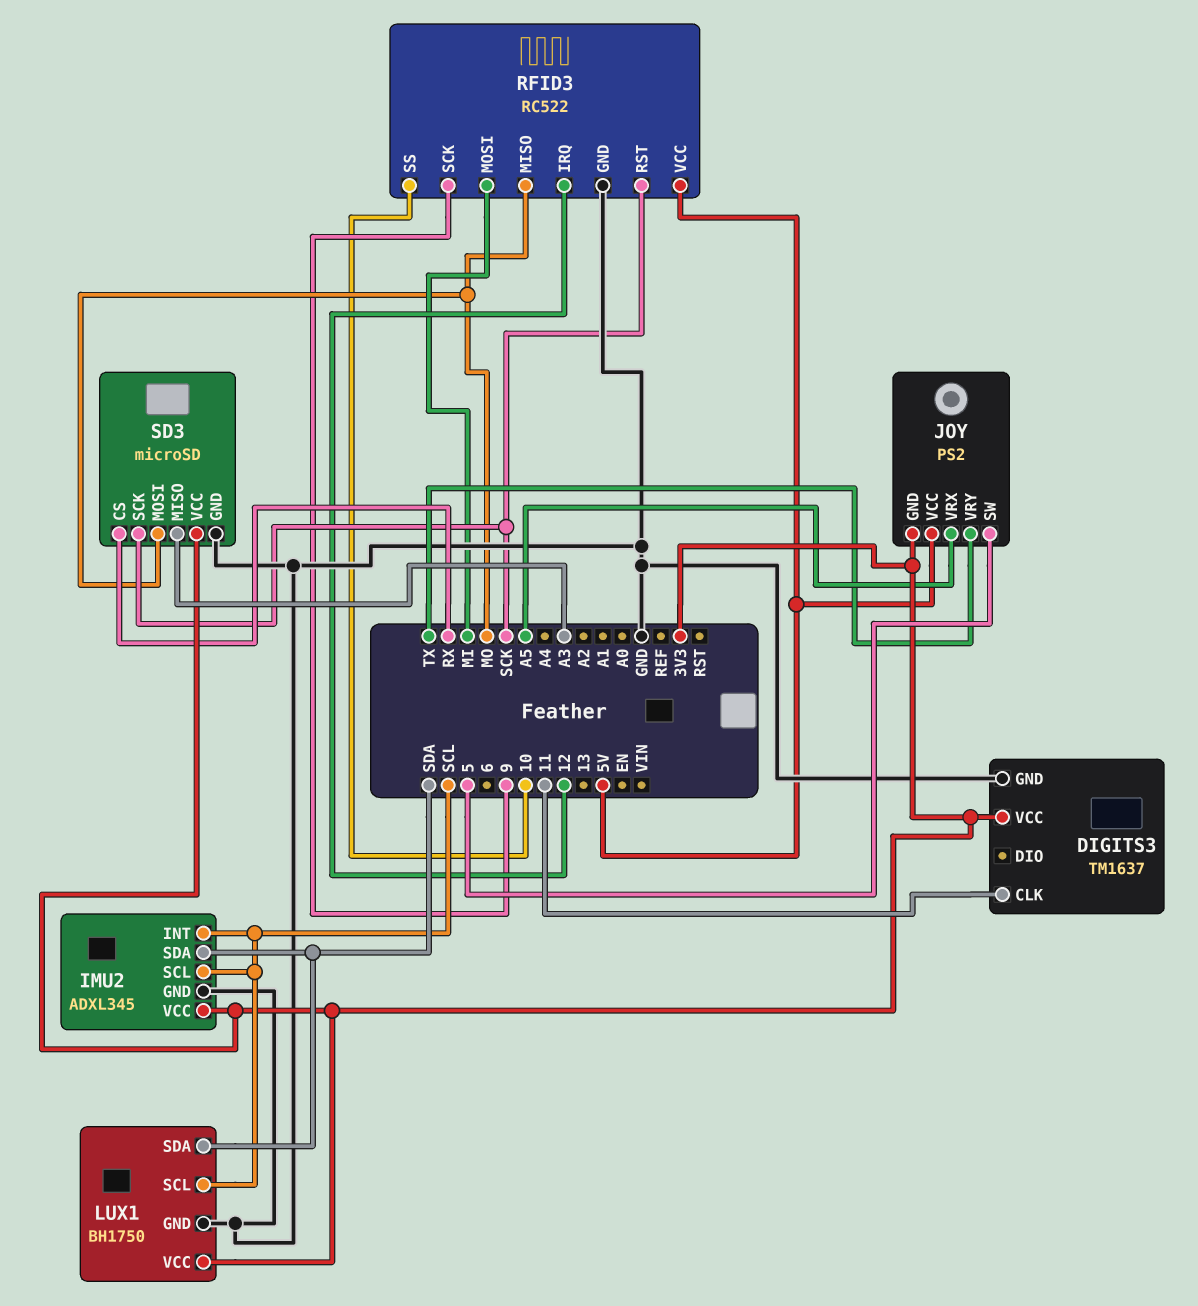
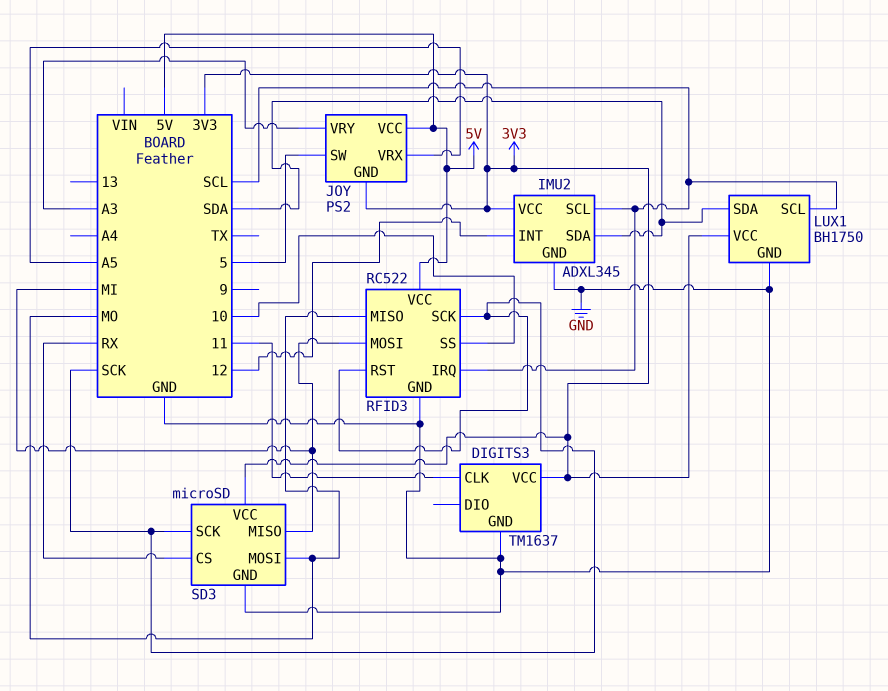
IMU2 pin INT: SCL -> 12
JOY pin VRY: TX -> A3
RFID3 pin IRQ: 12 -> SCL
RFID3 pin SCK: 9 -> SCK
SD3 pin MISO: A3 -> MI

